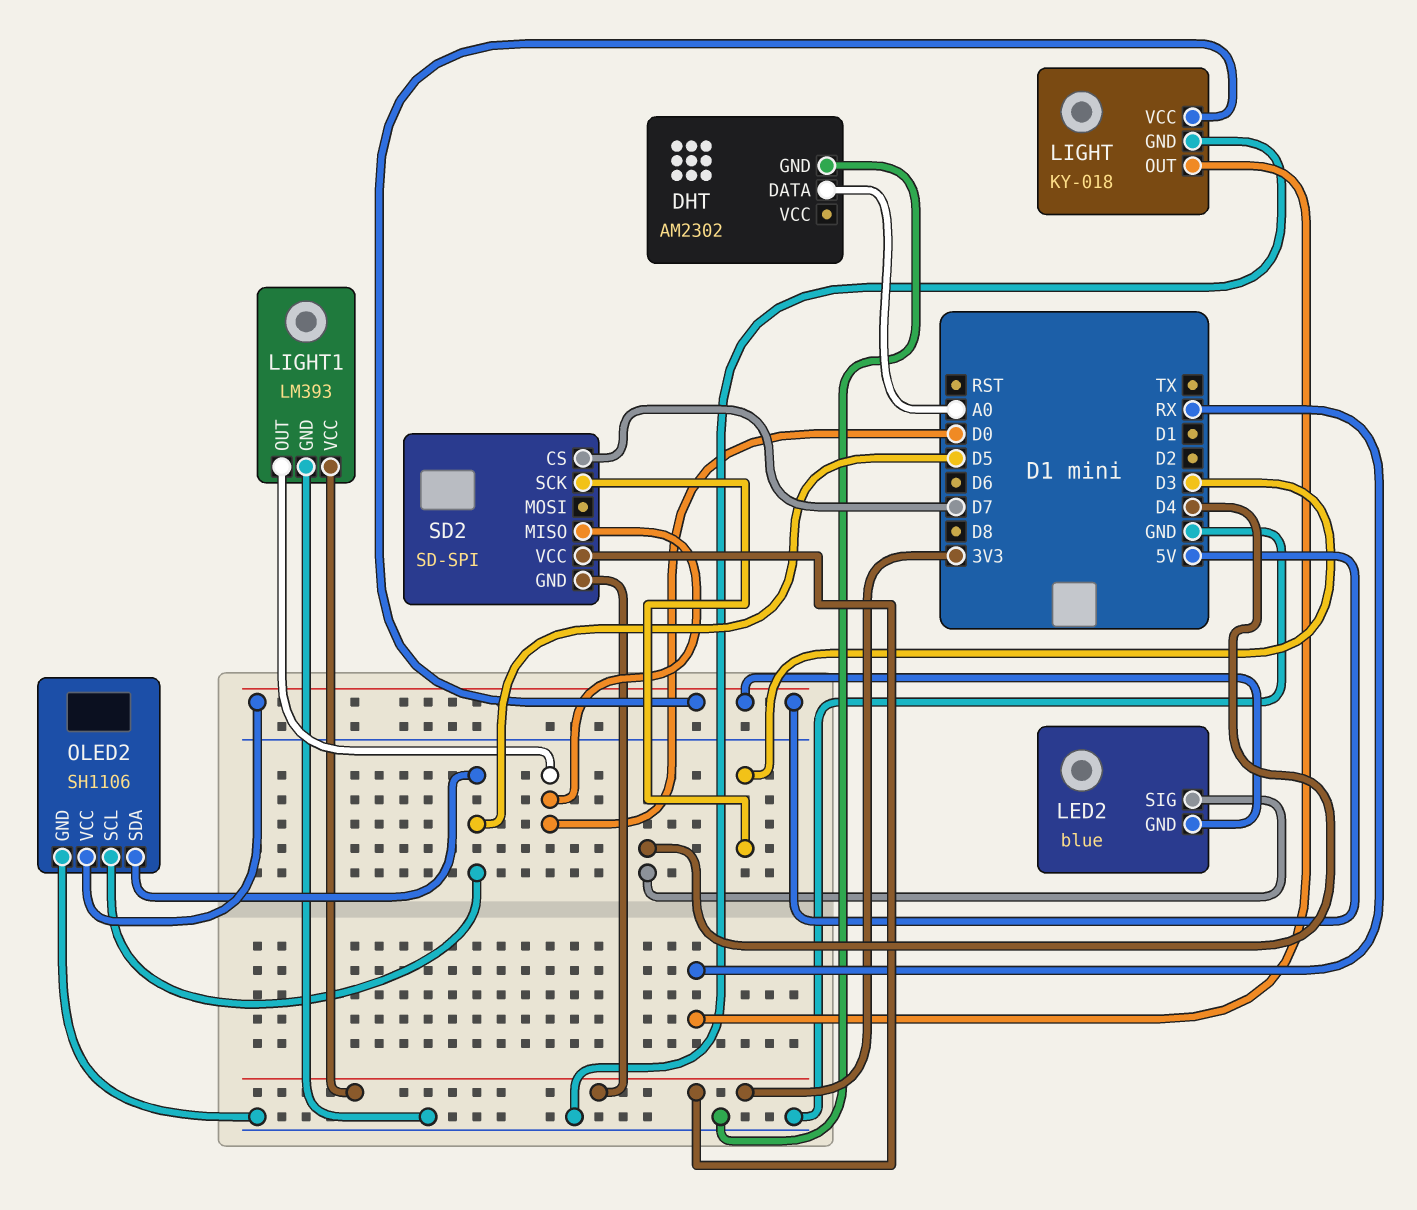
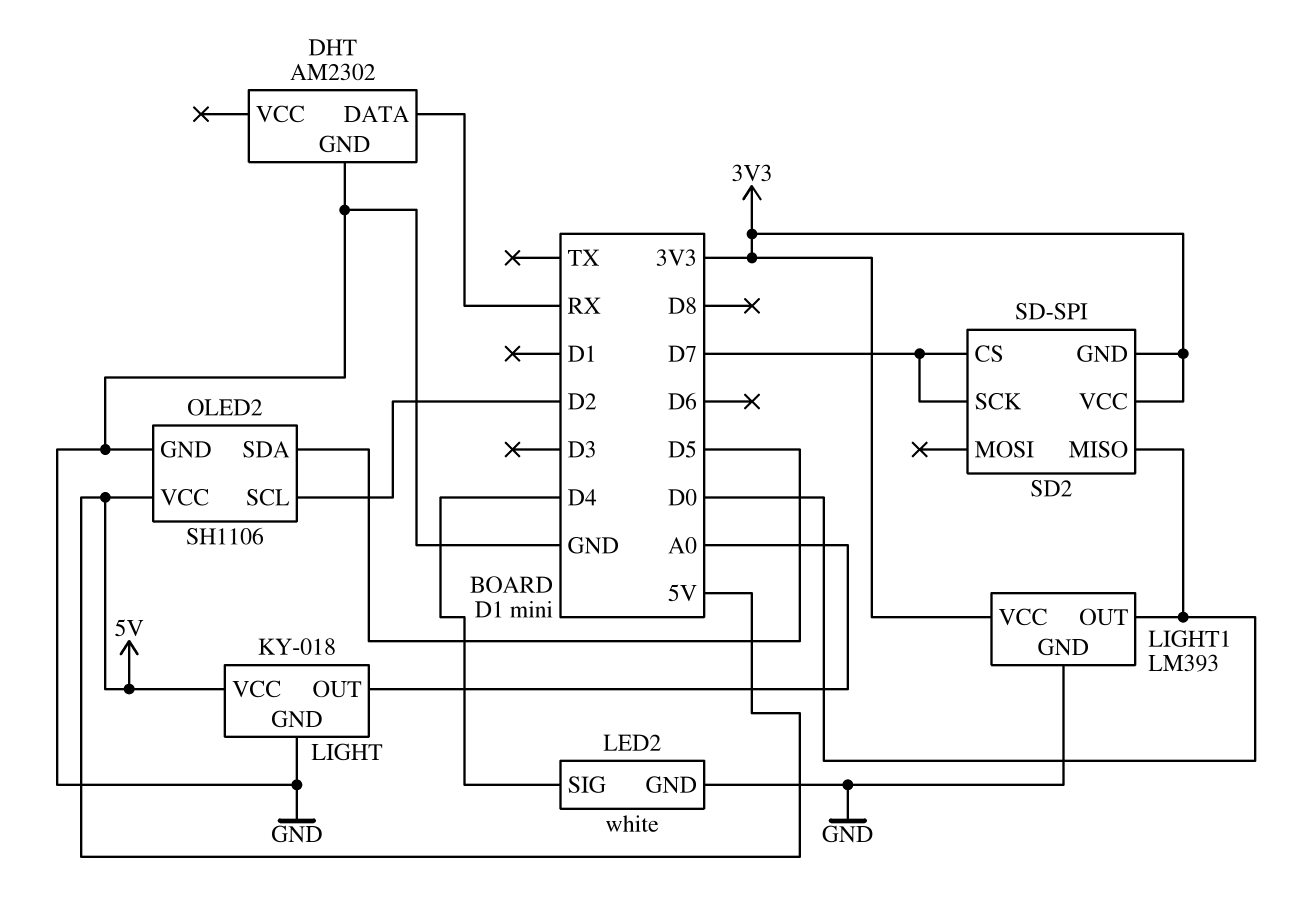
DHT pin DATA: A0 -> RX
LED2: blue -> white
LED2 pin GND: 5V -> GND
LIGHT pin OUT: RX -> A0
OLED2 pin SCL: D5 -> D2
SD2 pin SCK: D3 -> D7

